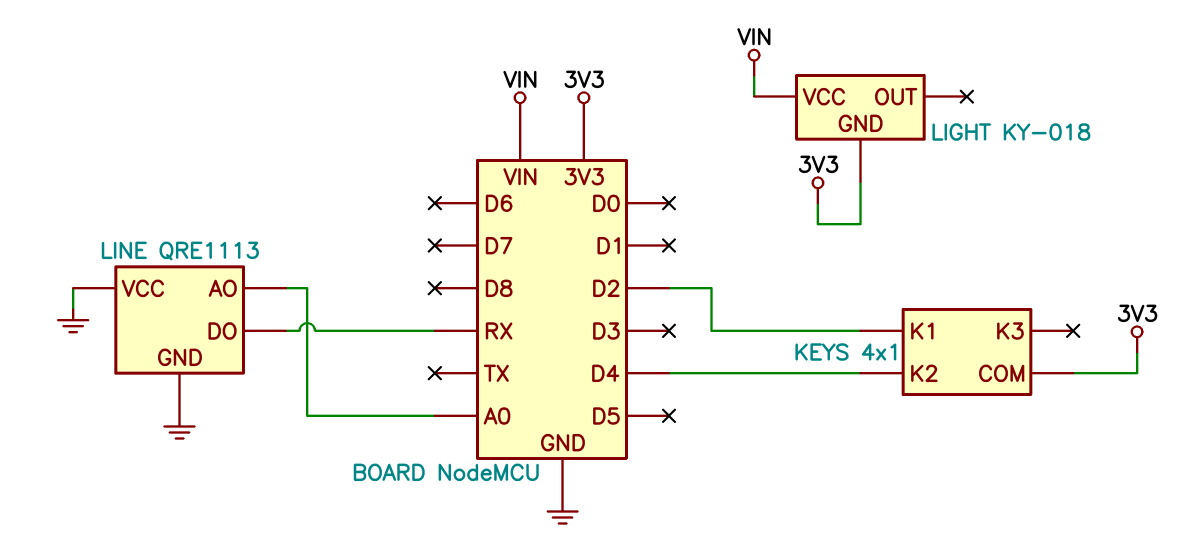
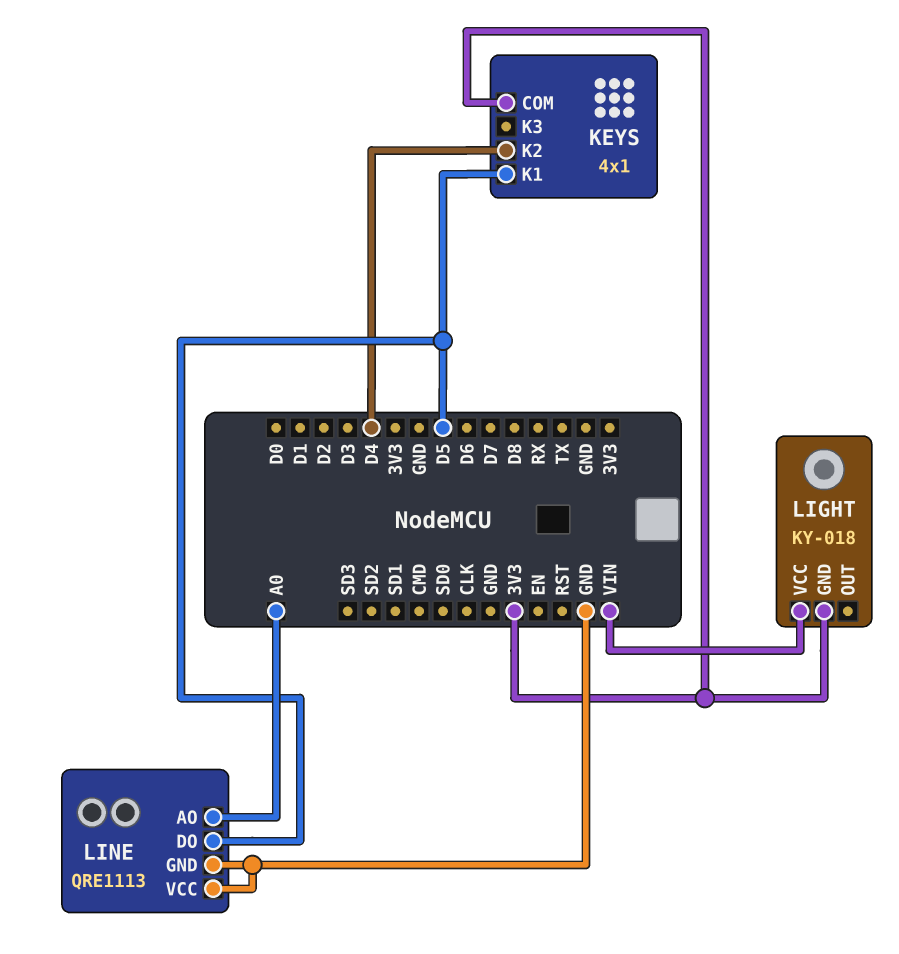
KEYS pin K1: D2 -> D5
LINE pin DO: RX -> D5

